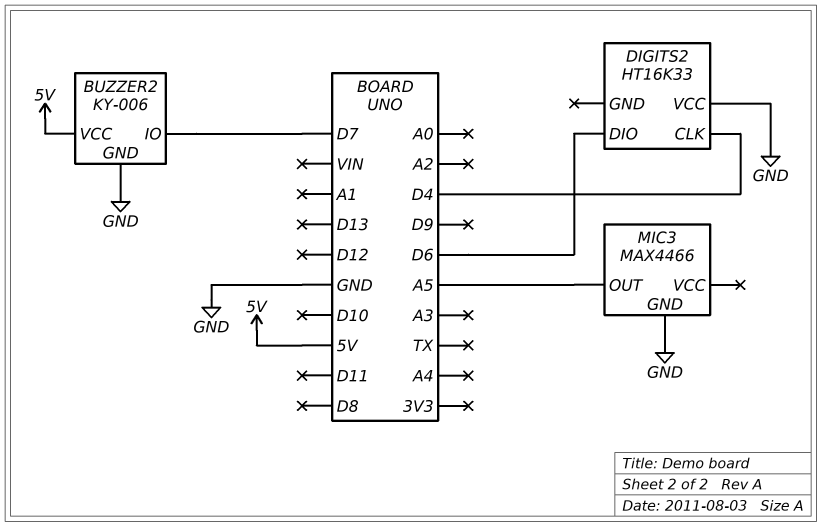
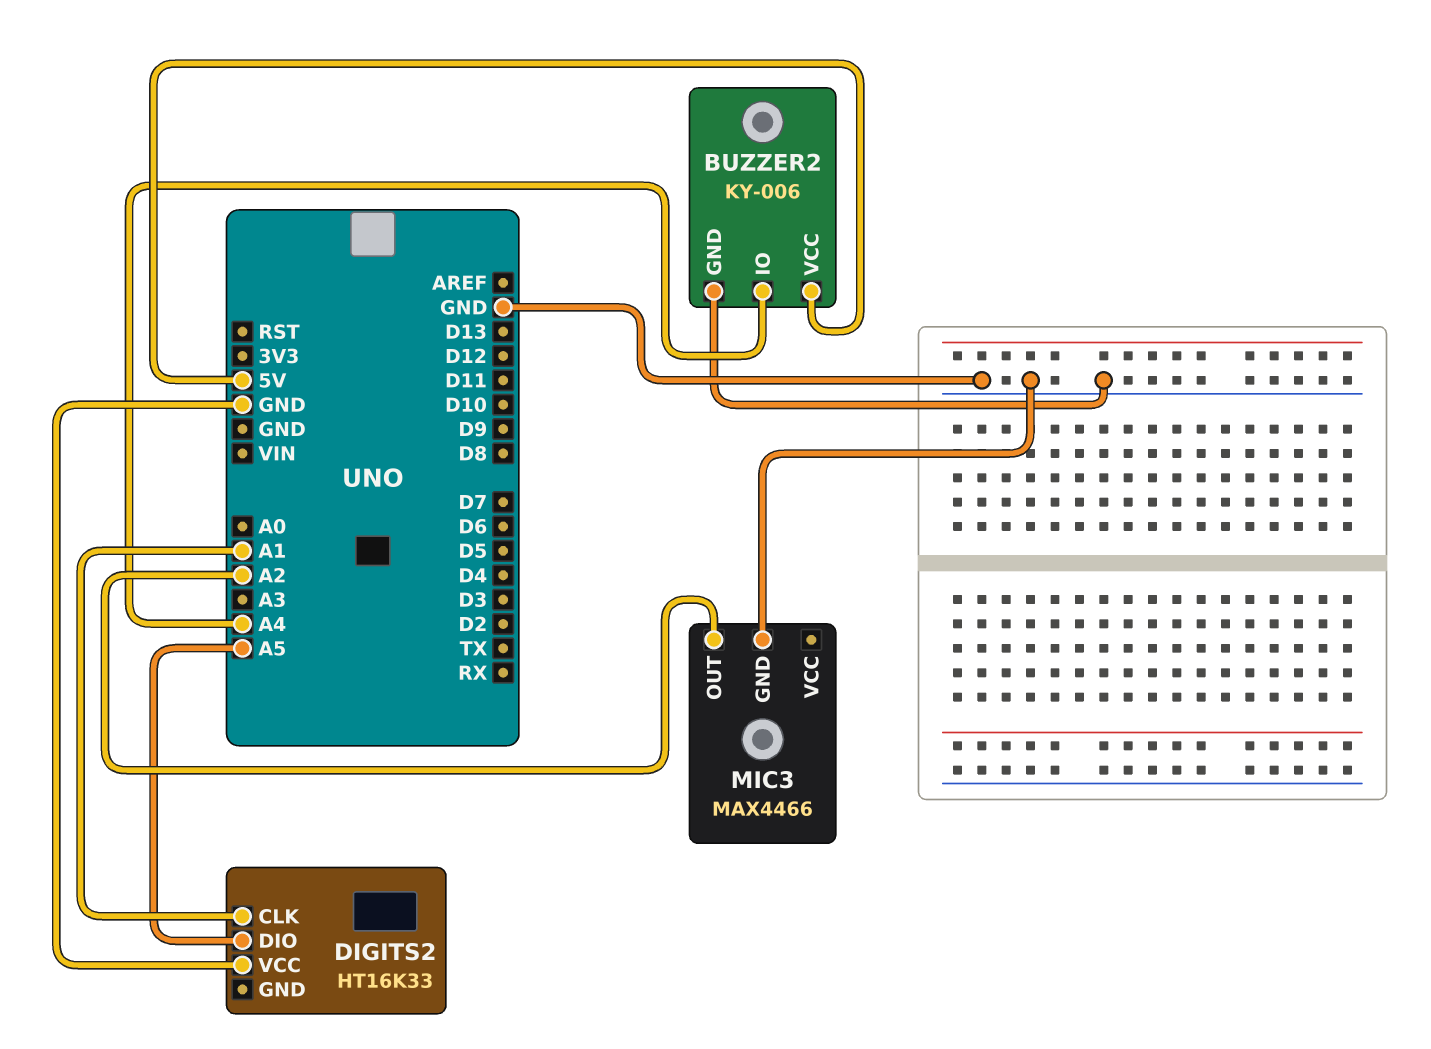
BUZZER2 pin IO: D7 -> A4
DIGITS2 pin CLK: D4 -> A1
DIGITS2 pin DIO: D6 -> A5
MIC3 pin OUT: A5 -> A2

